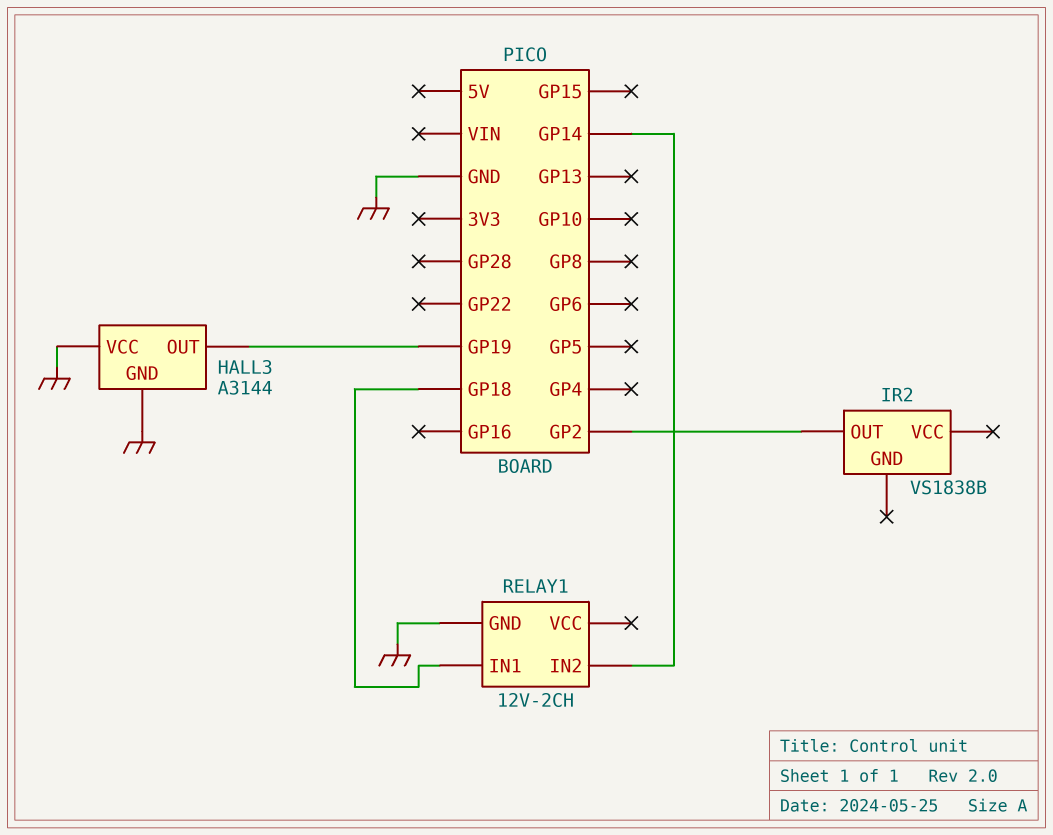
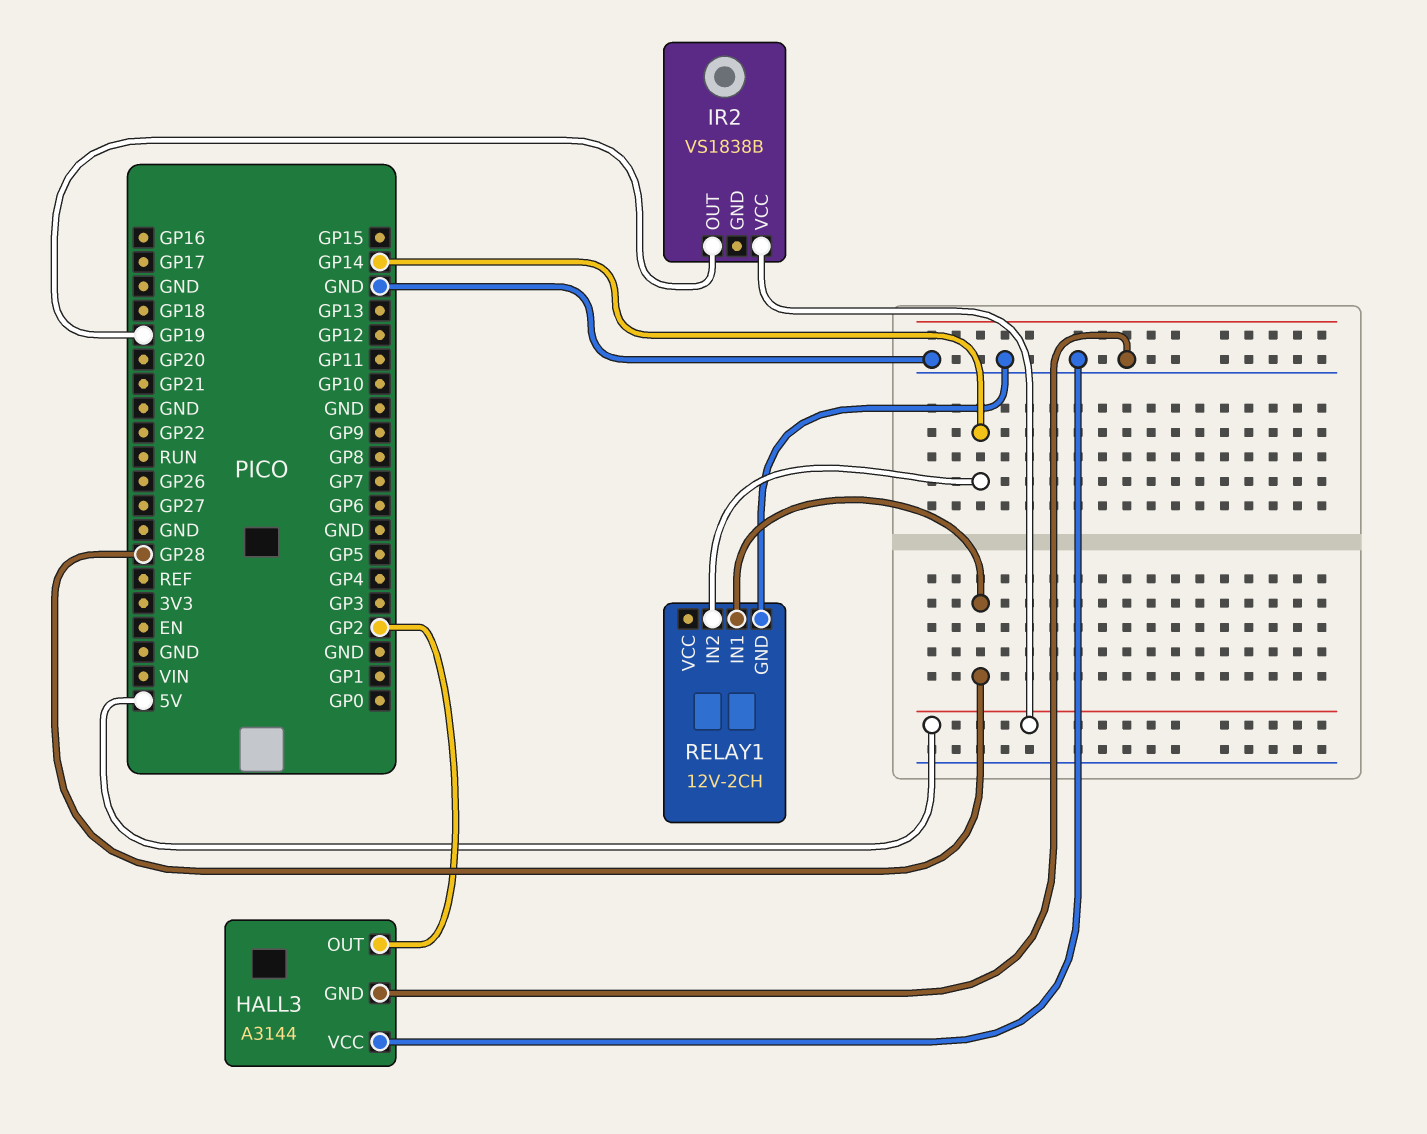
HALL3 pin OUT: GP19 -> GP2
IR2 pin OUT: GP2 -> GP19
IR2 pin VCC: none -> 5V
RELAY1 pin IN1: GP18 -> GP28

